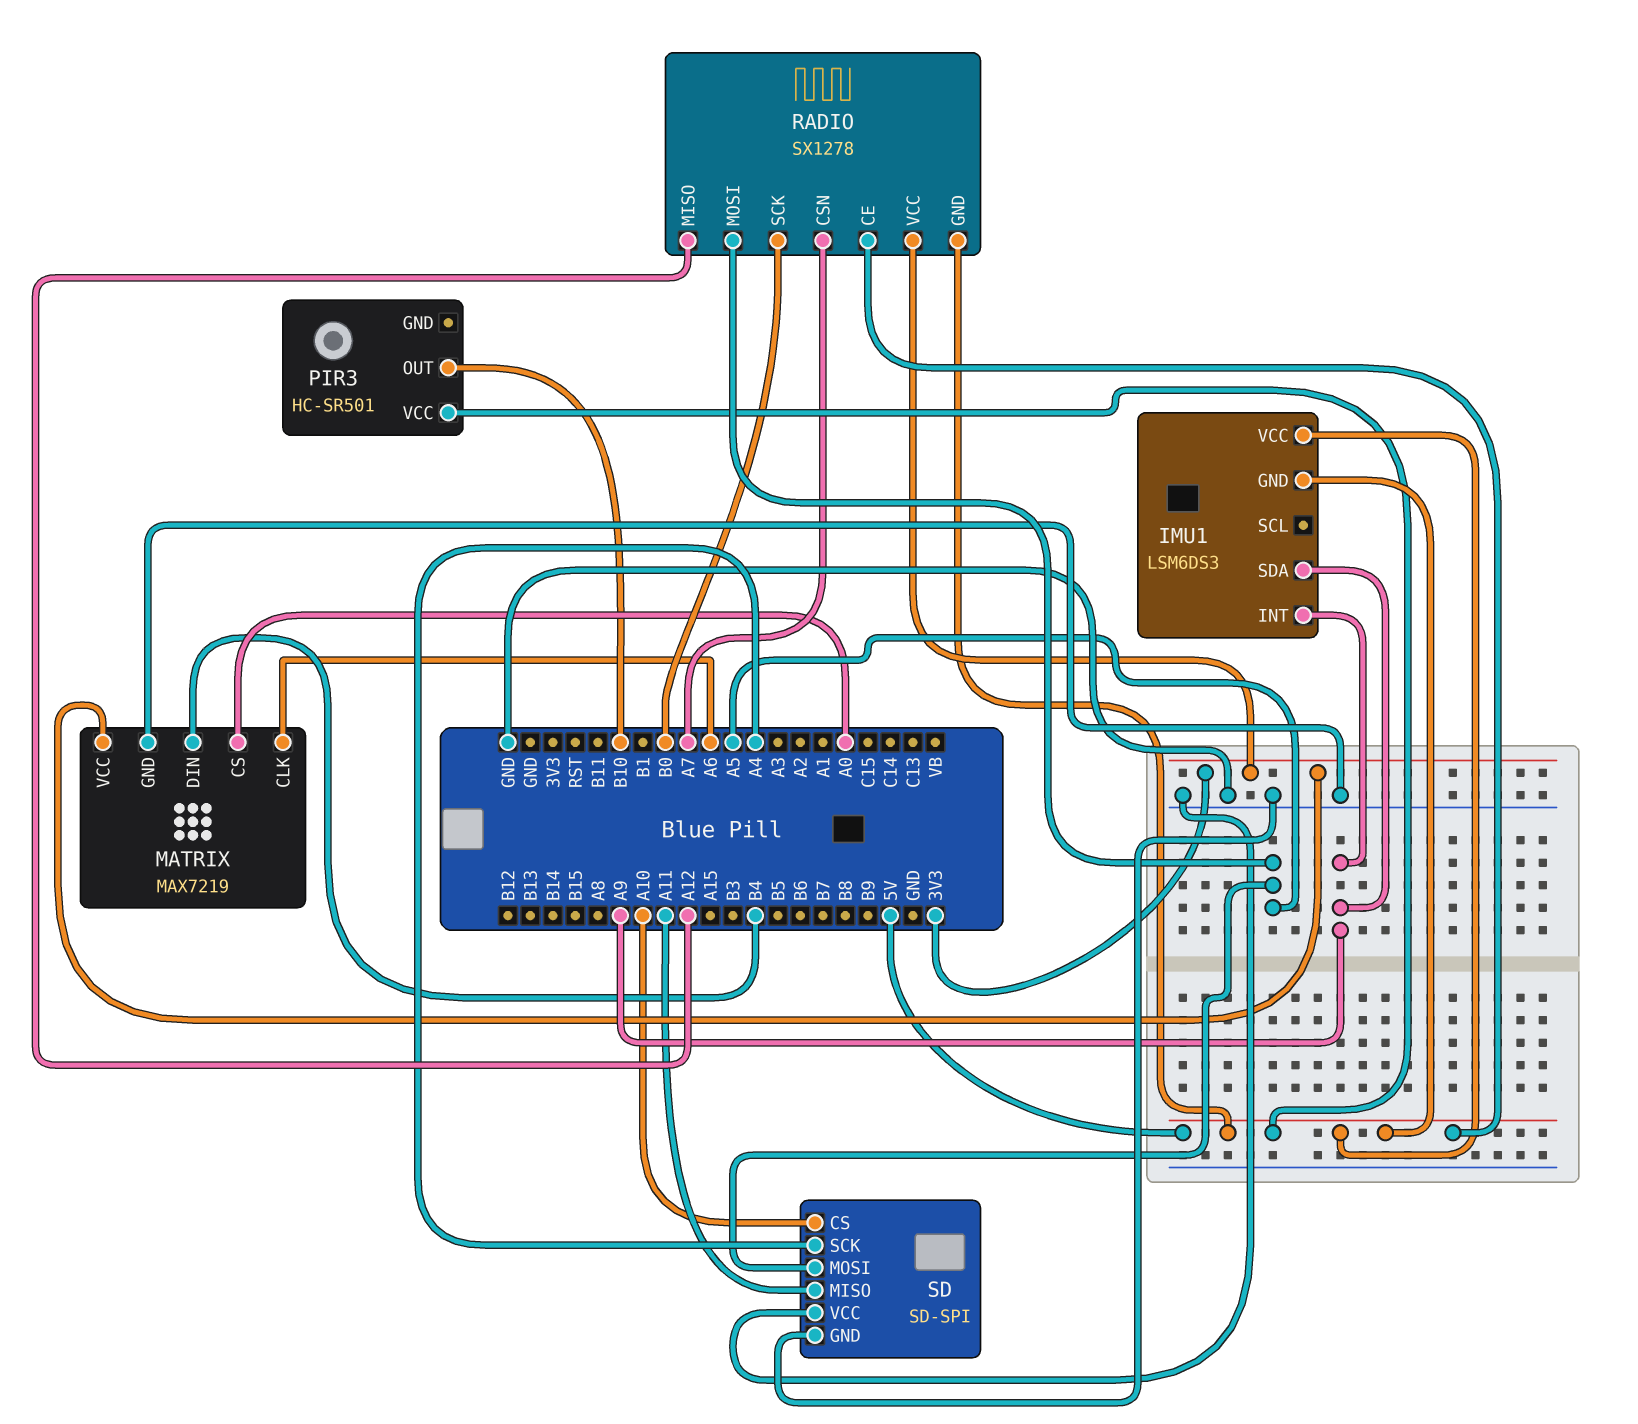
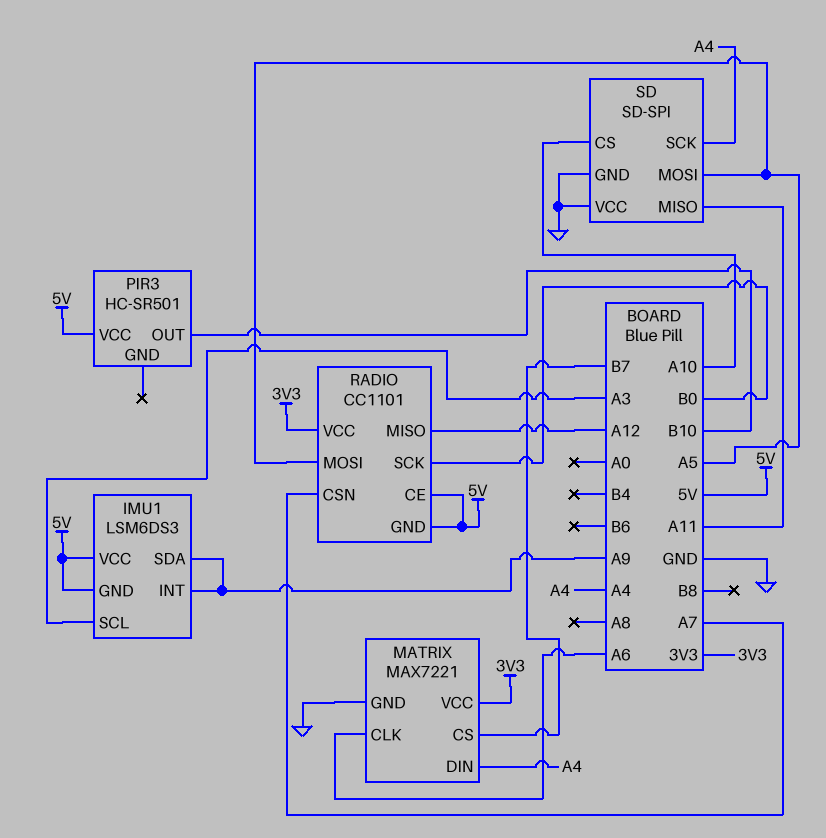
IMU1 pin SCL: none -> A3
MATRIX: MAX7219 -> MAX7221
MATRIX pin CS: A0 -> B7
MATRIX pin DIN: B4 -> A4
RADIO: SX1278 -> CC1101

